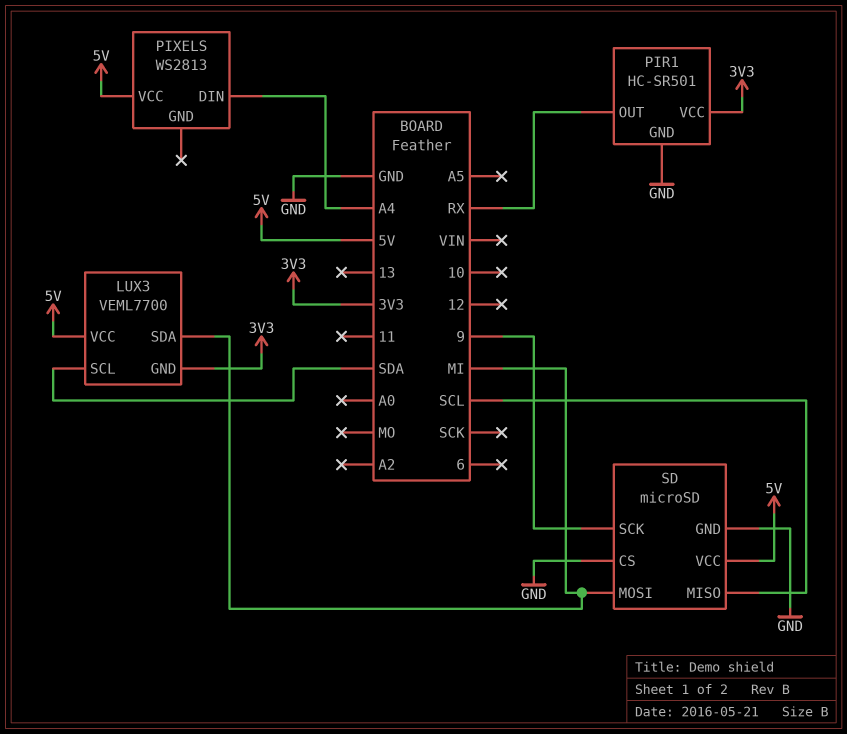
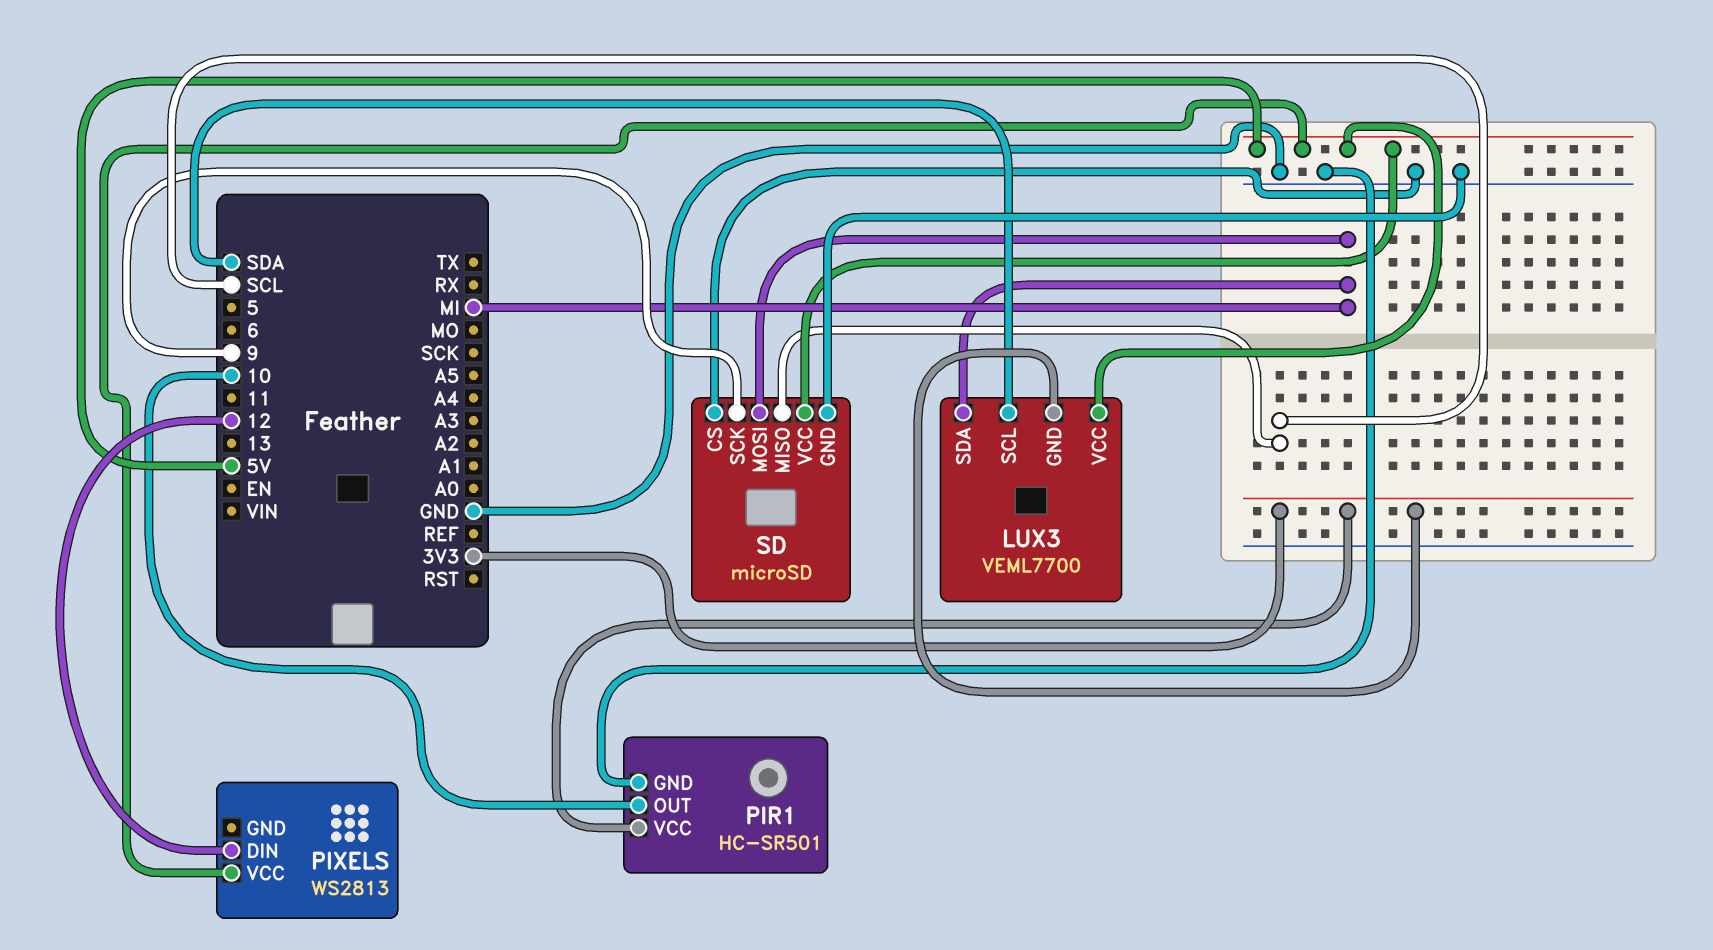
PIR1 pin OUT: RX -> 10
PIXELS pin DIN: A4 -> 12

